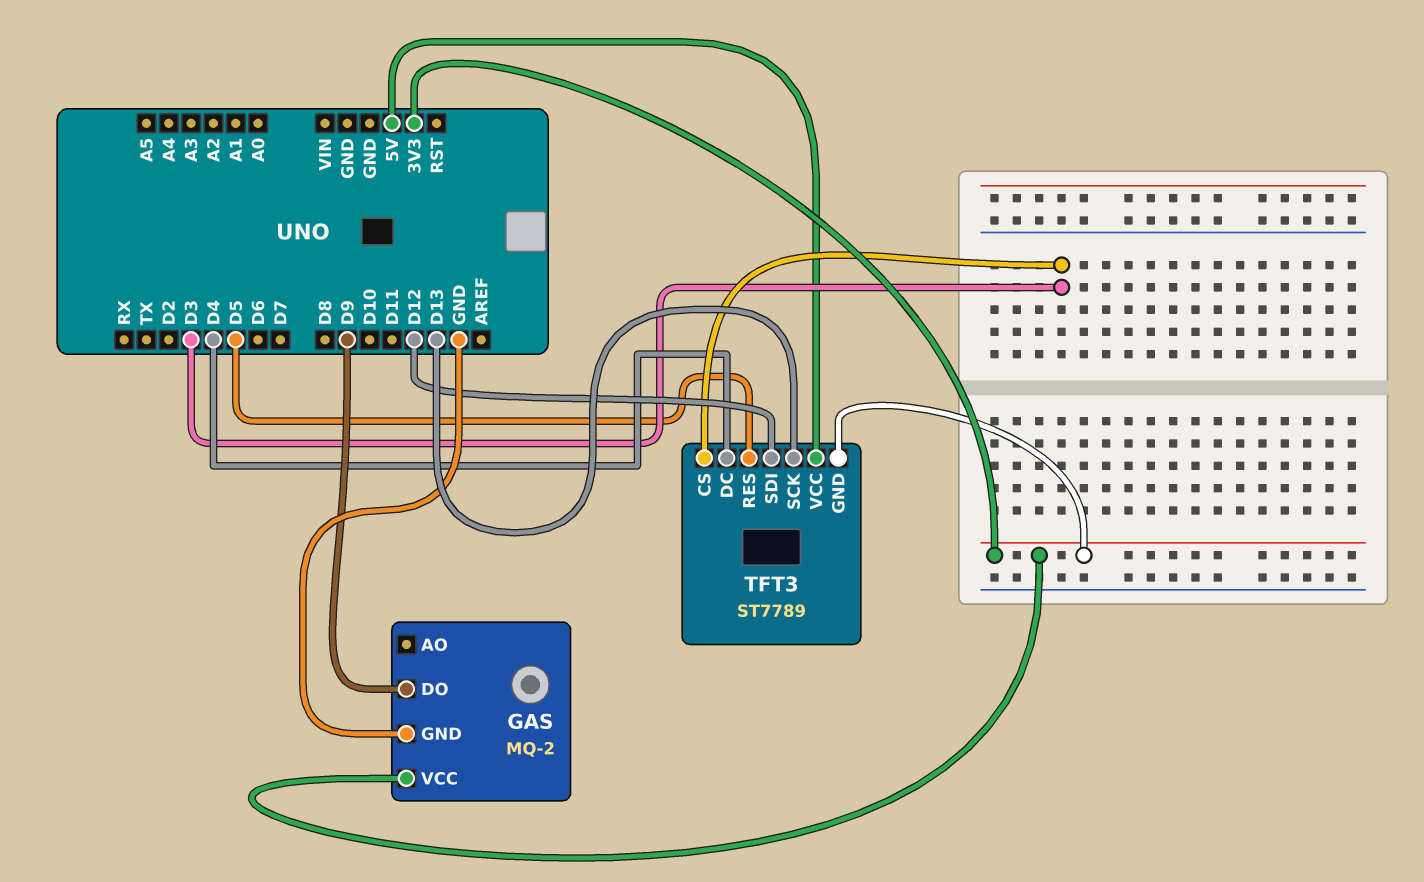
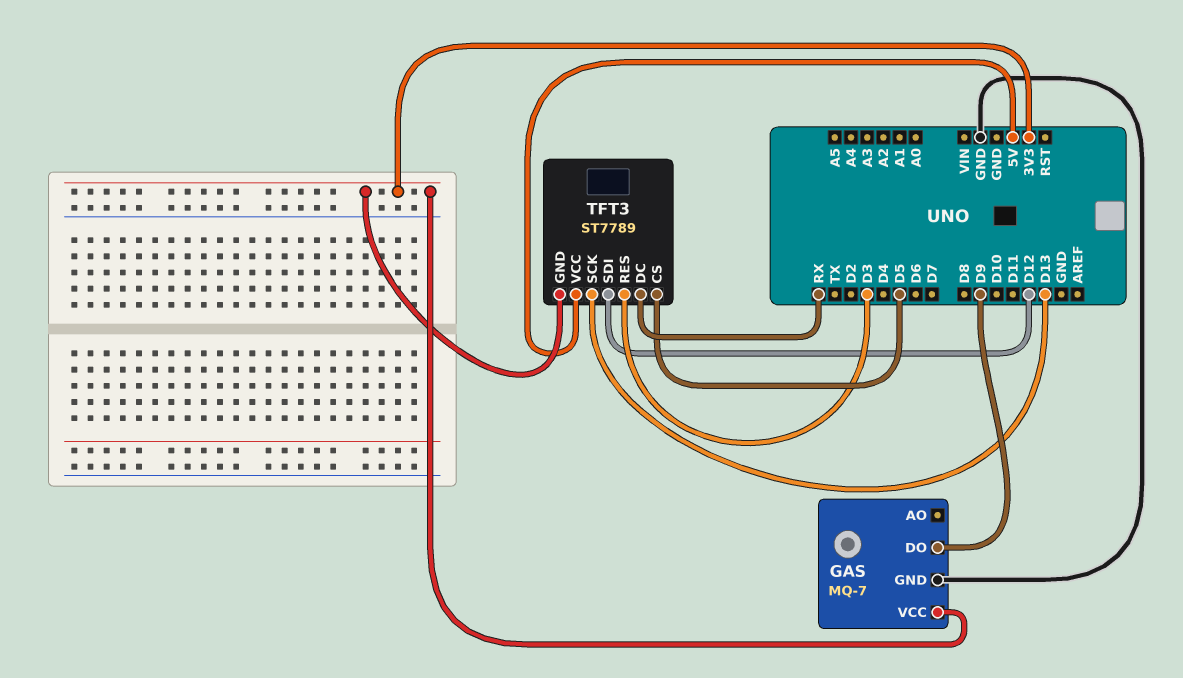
GAS: MQ-2 -> MQ-7
TFT3 pin CS: D3 -> D5
TFT3 pin DC: D4 -> RX
TFT3 pin RES: D5 -> D3

